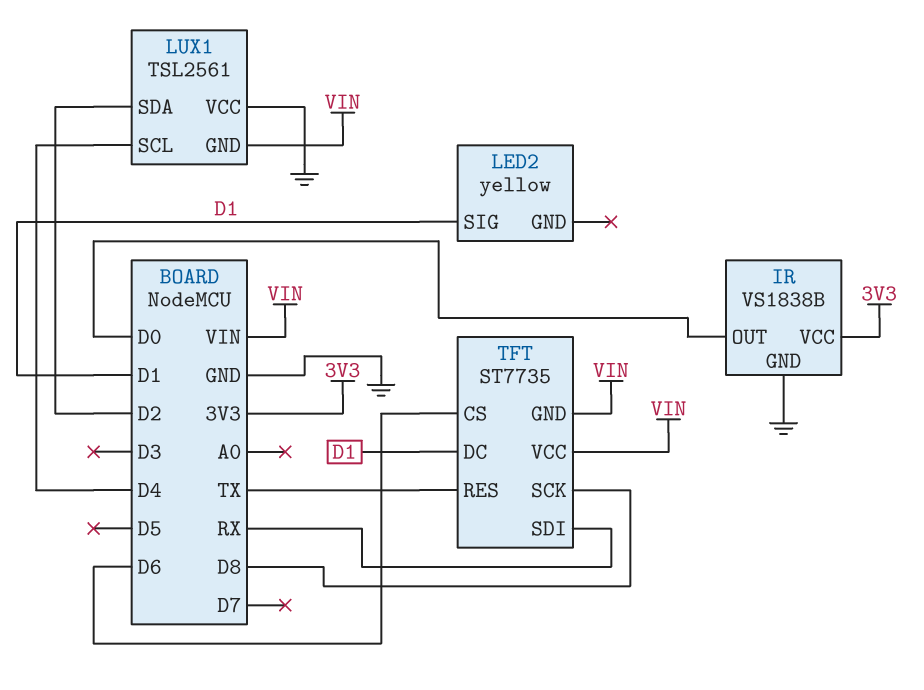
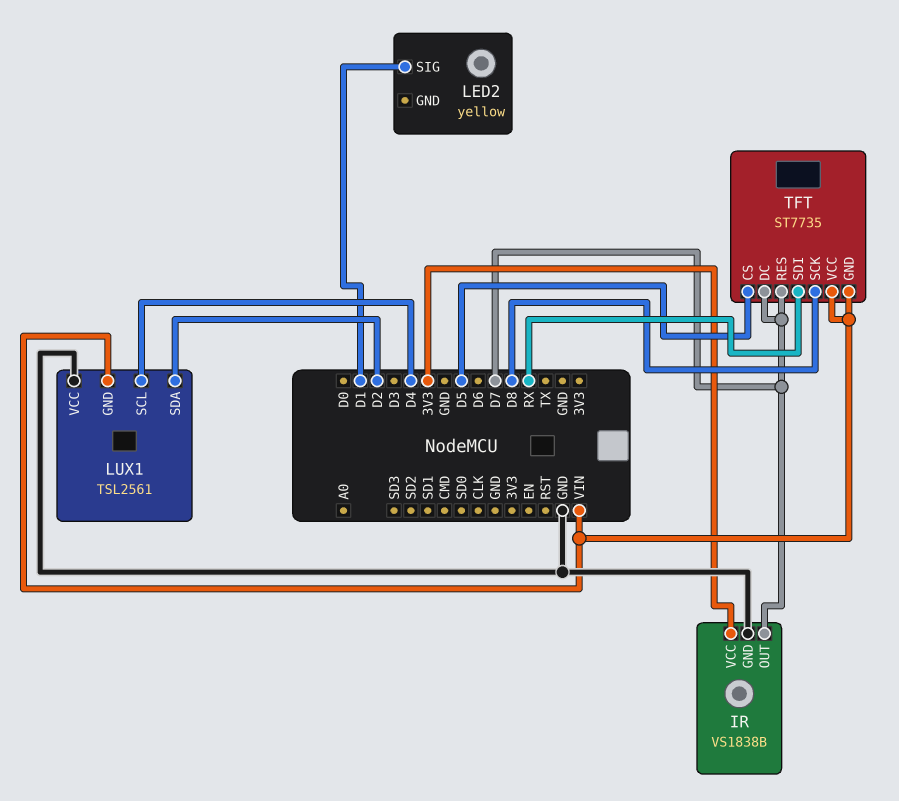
IR pin OUT: D0 -> D7
TFT pin CS: D6 -> D5
TFT pin DC: D1 -> D7
TFT pin RES: TX -> D7

